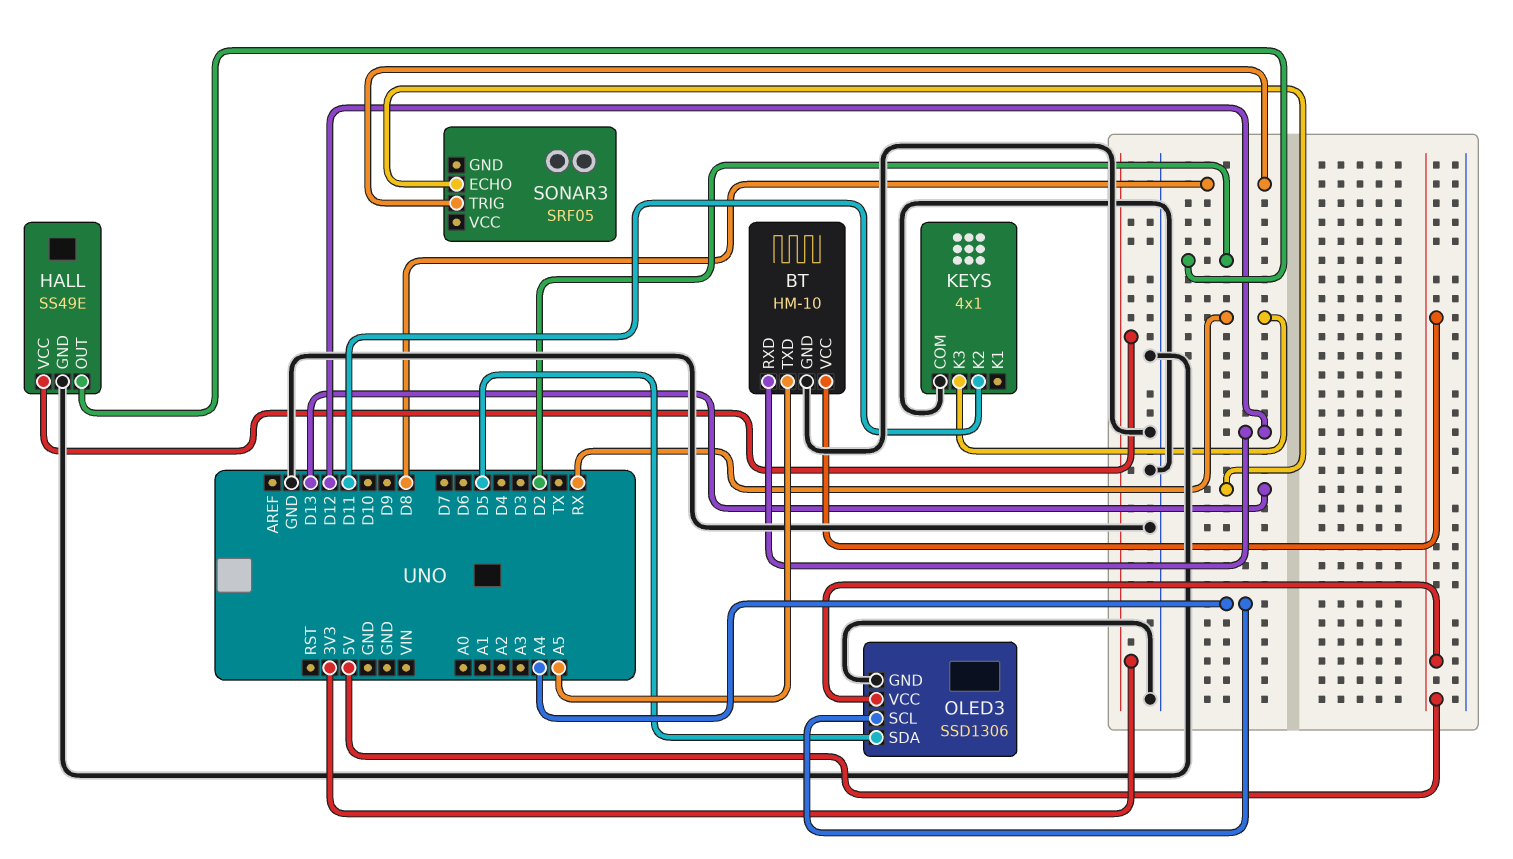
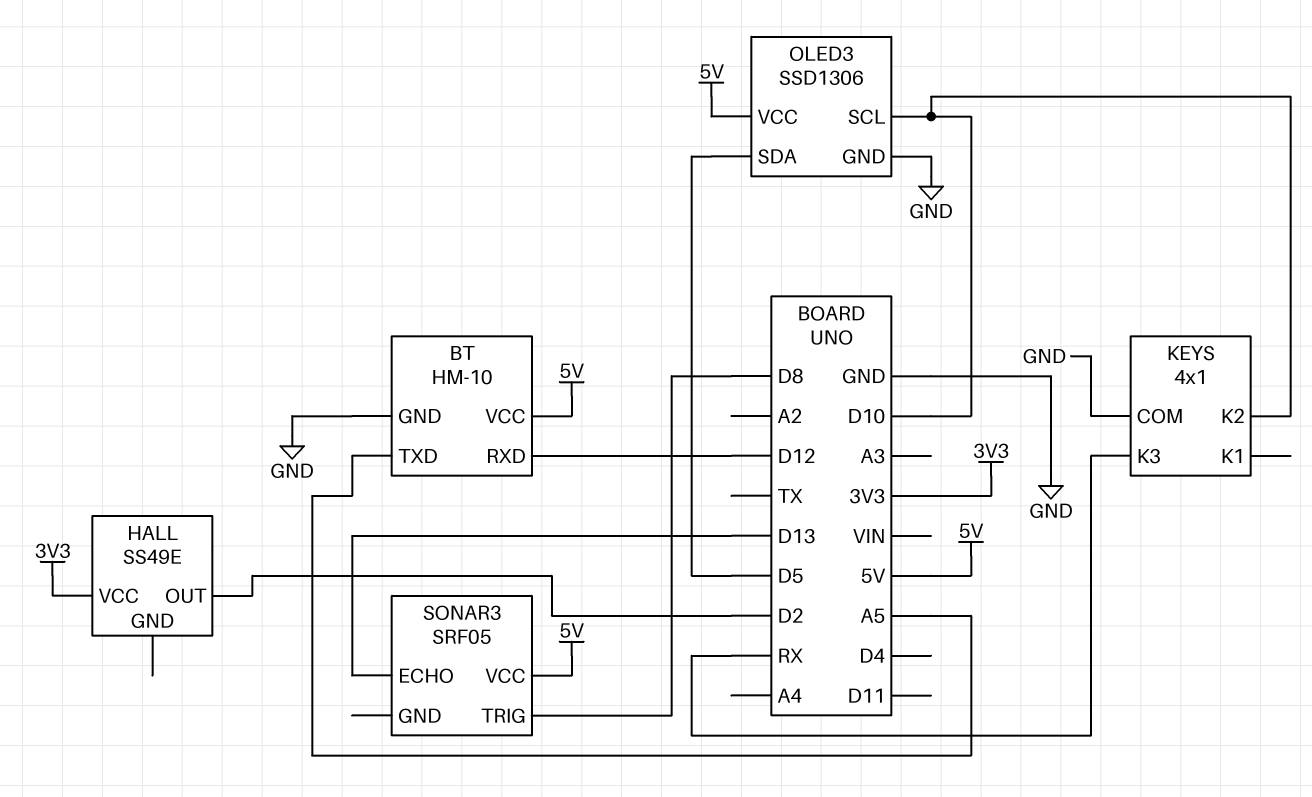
HALL pin GND: GND -> none
KEYS pin K2: D11 -> D10
OLED3 pin SCL: A4 -> D10
SONAR3 pin VCC: none -> 5V

